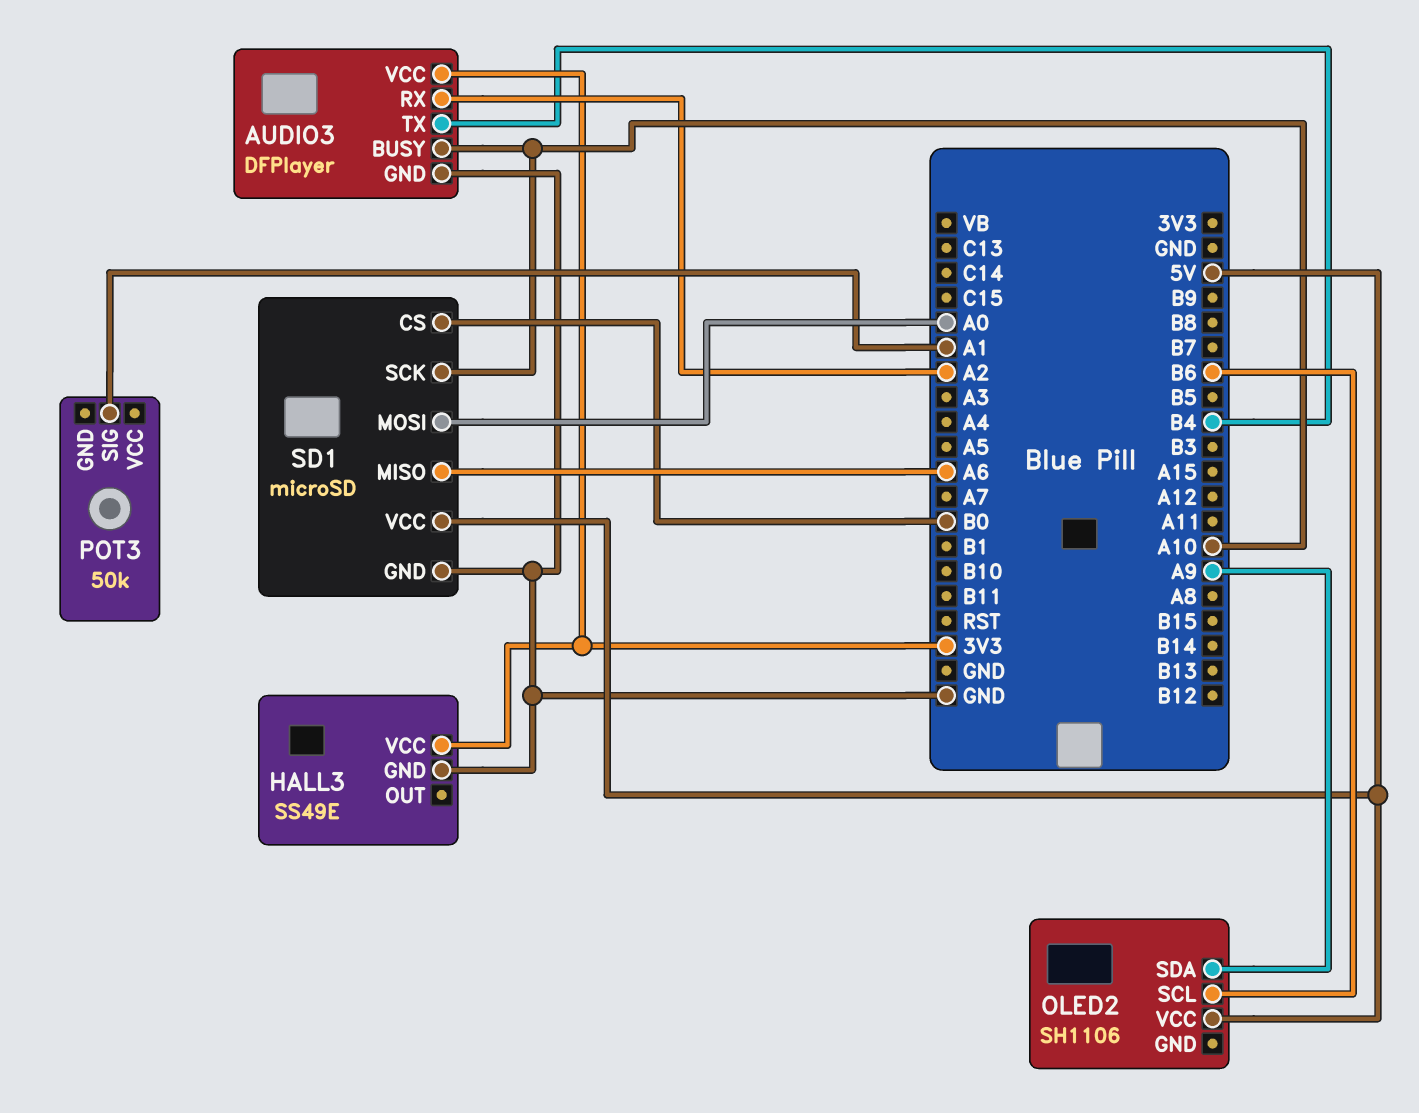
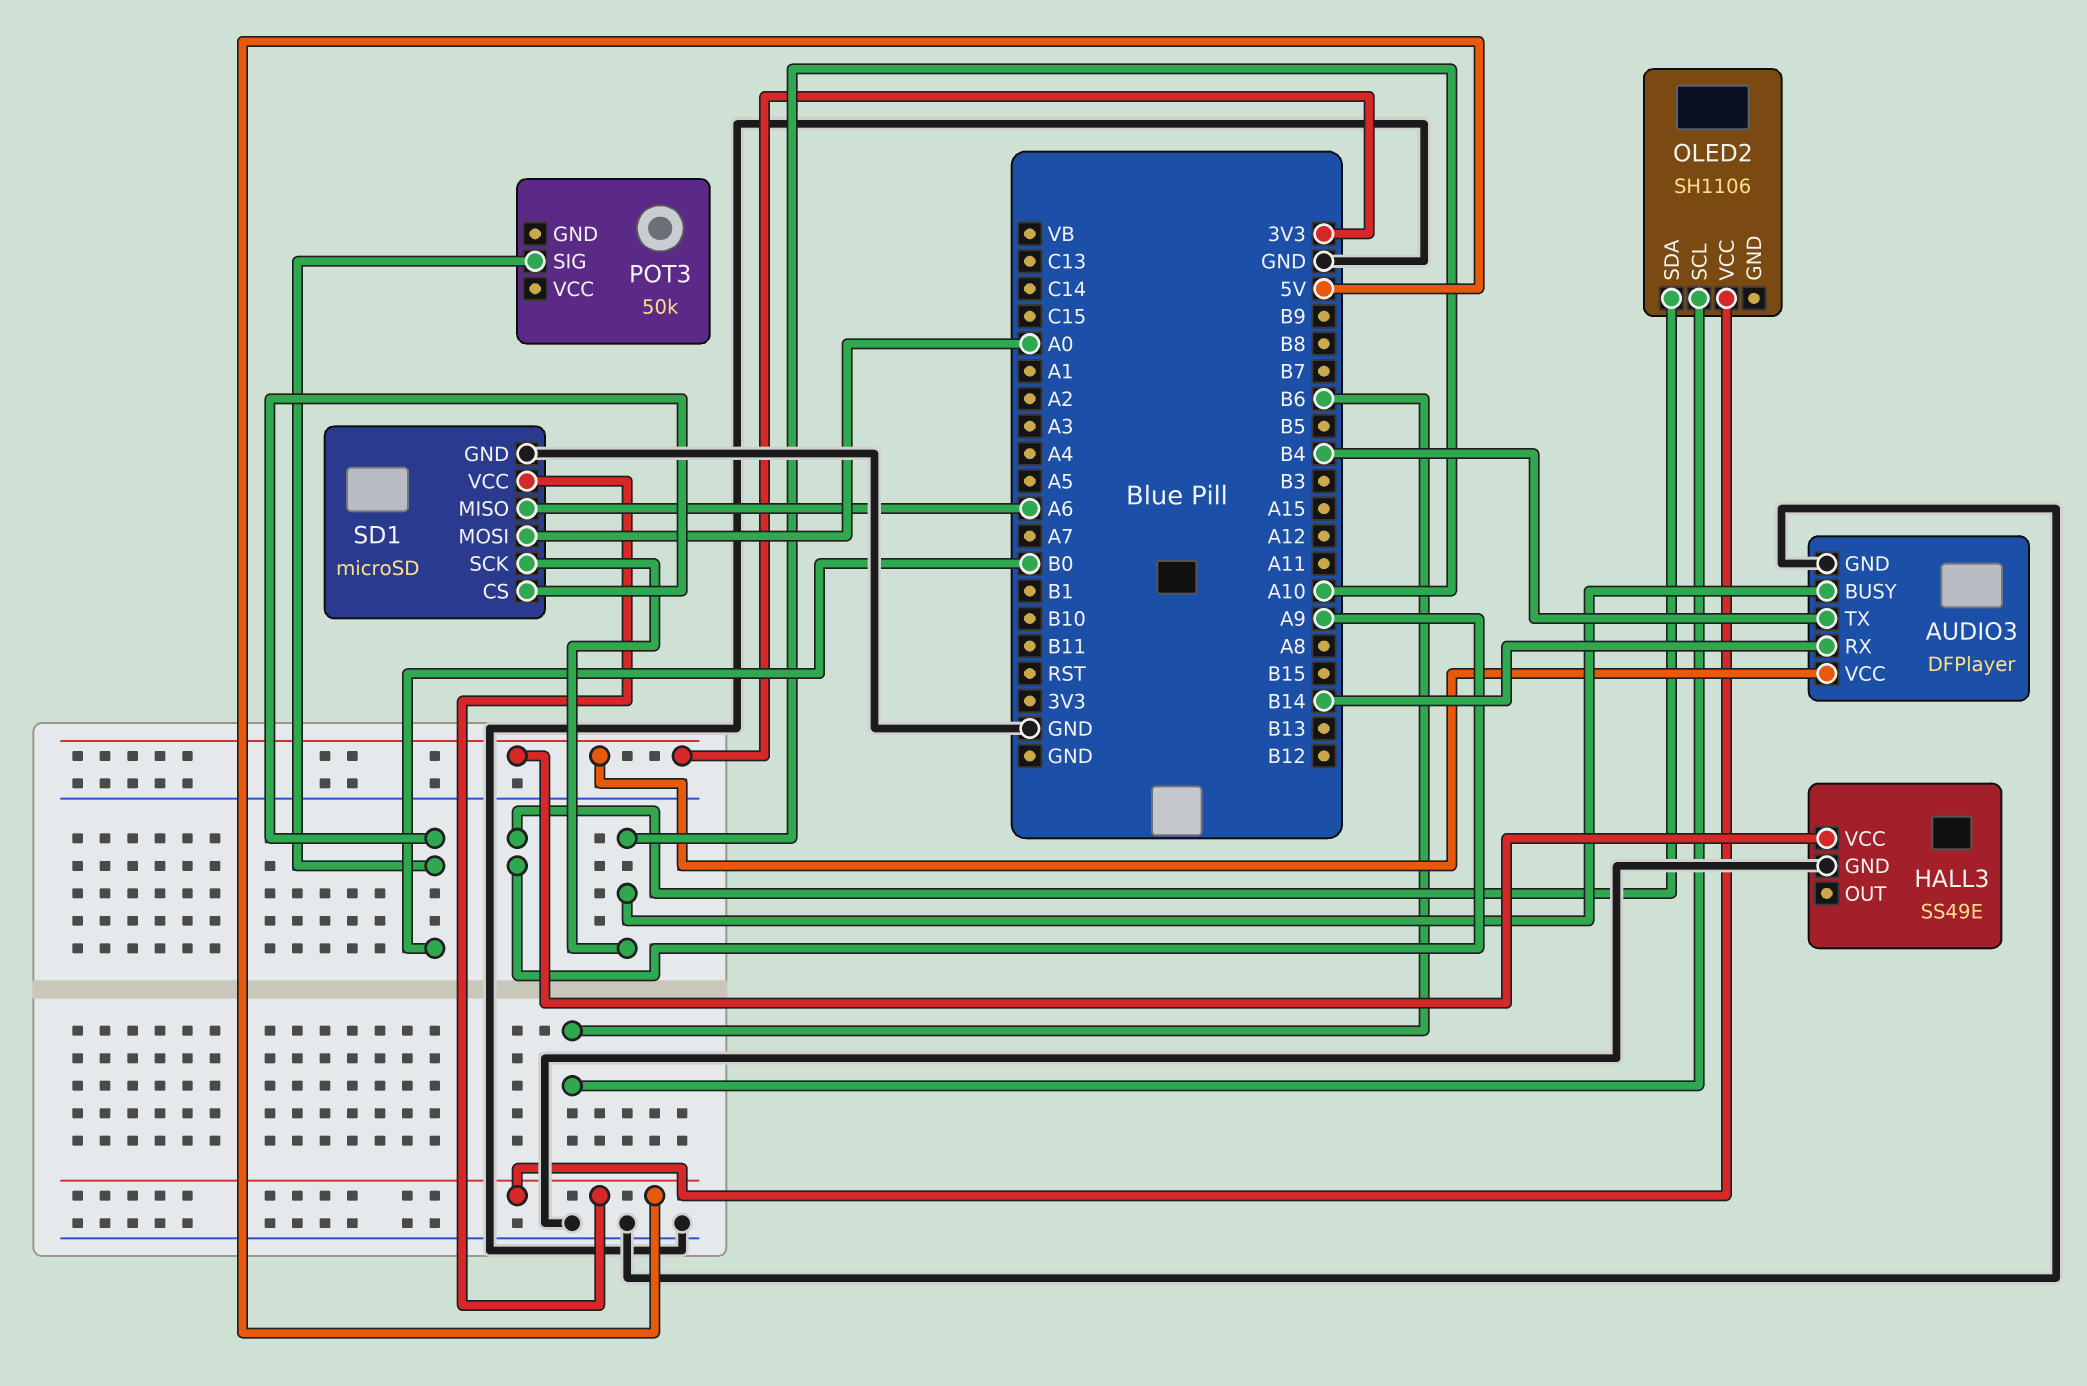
AUDIO3 pin RX: A2 -> B14
POT3 pin SIG: A1 -> B0

